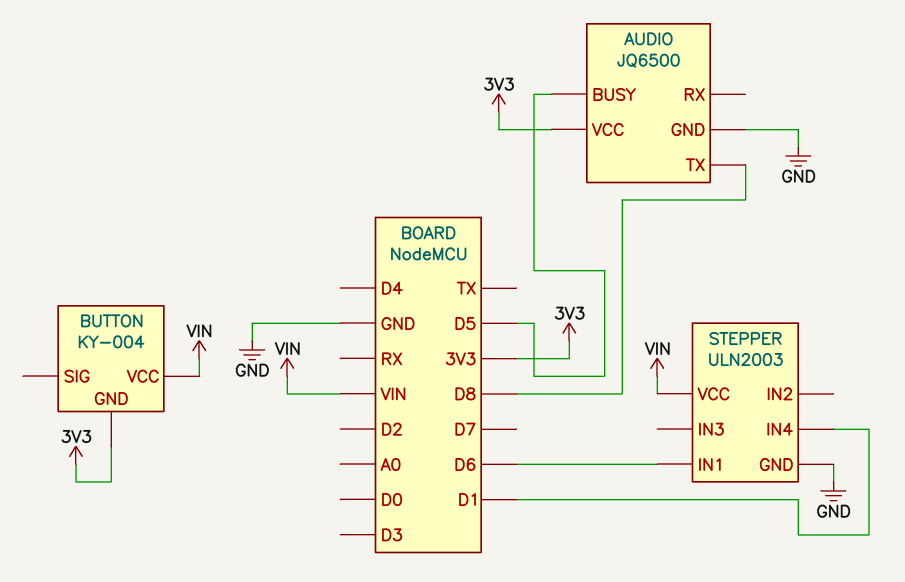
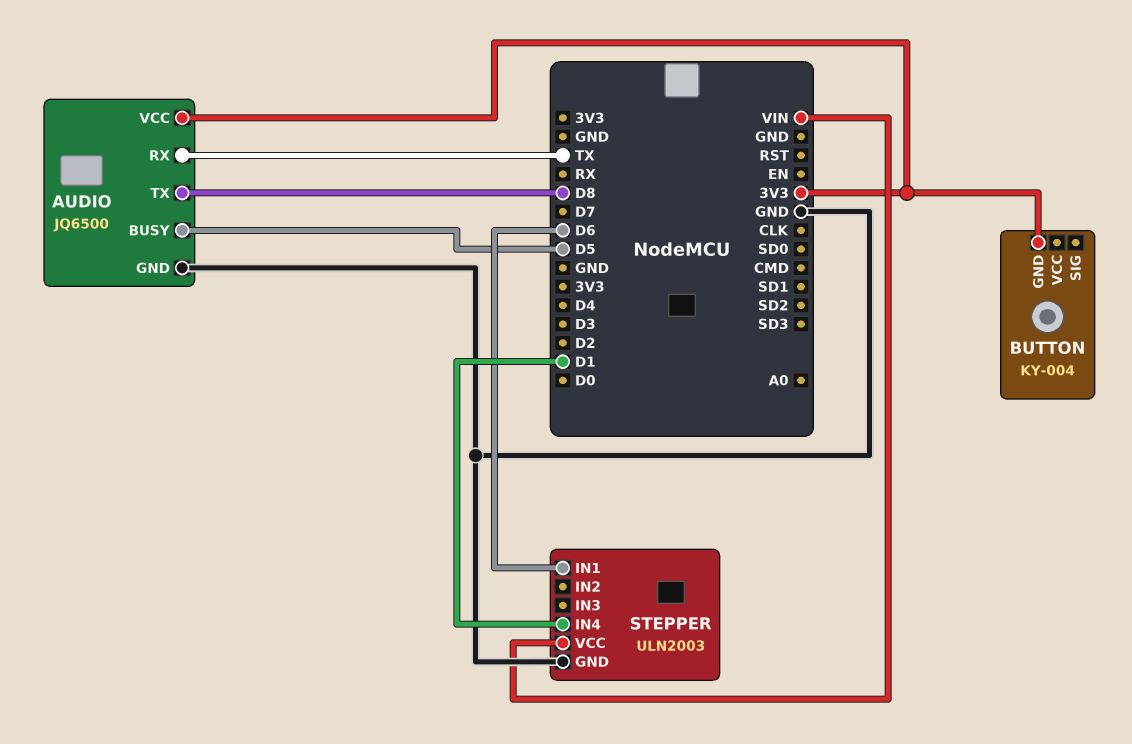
AUDIO pin RX: none -> TX
BUTTON pin VCC: VIN -> none

